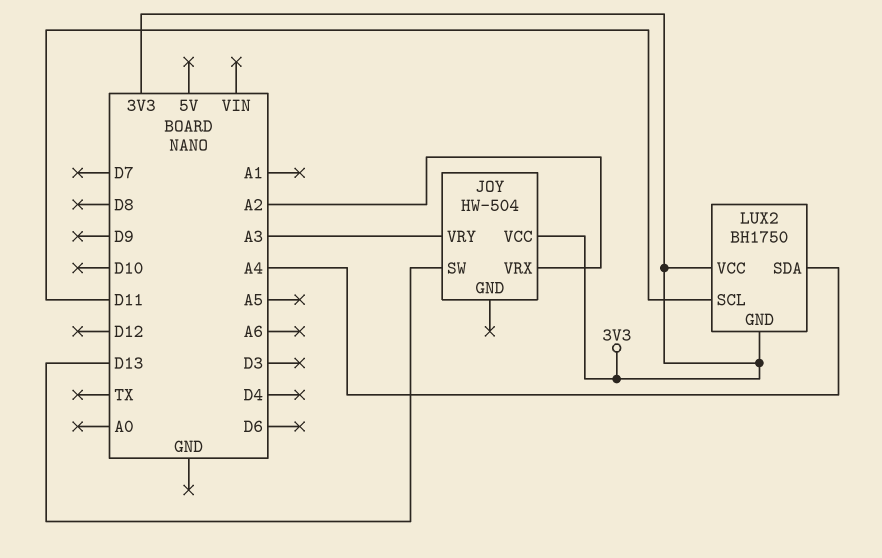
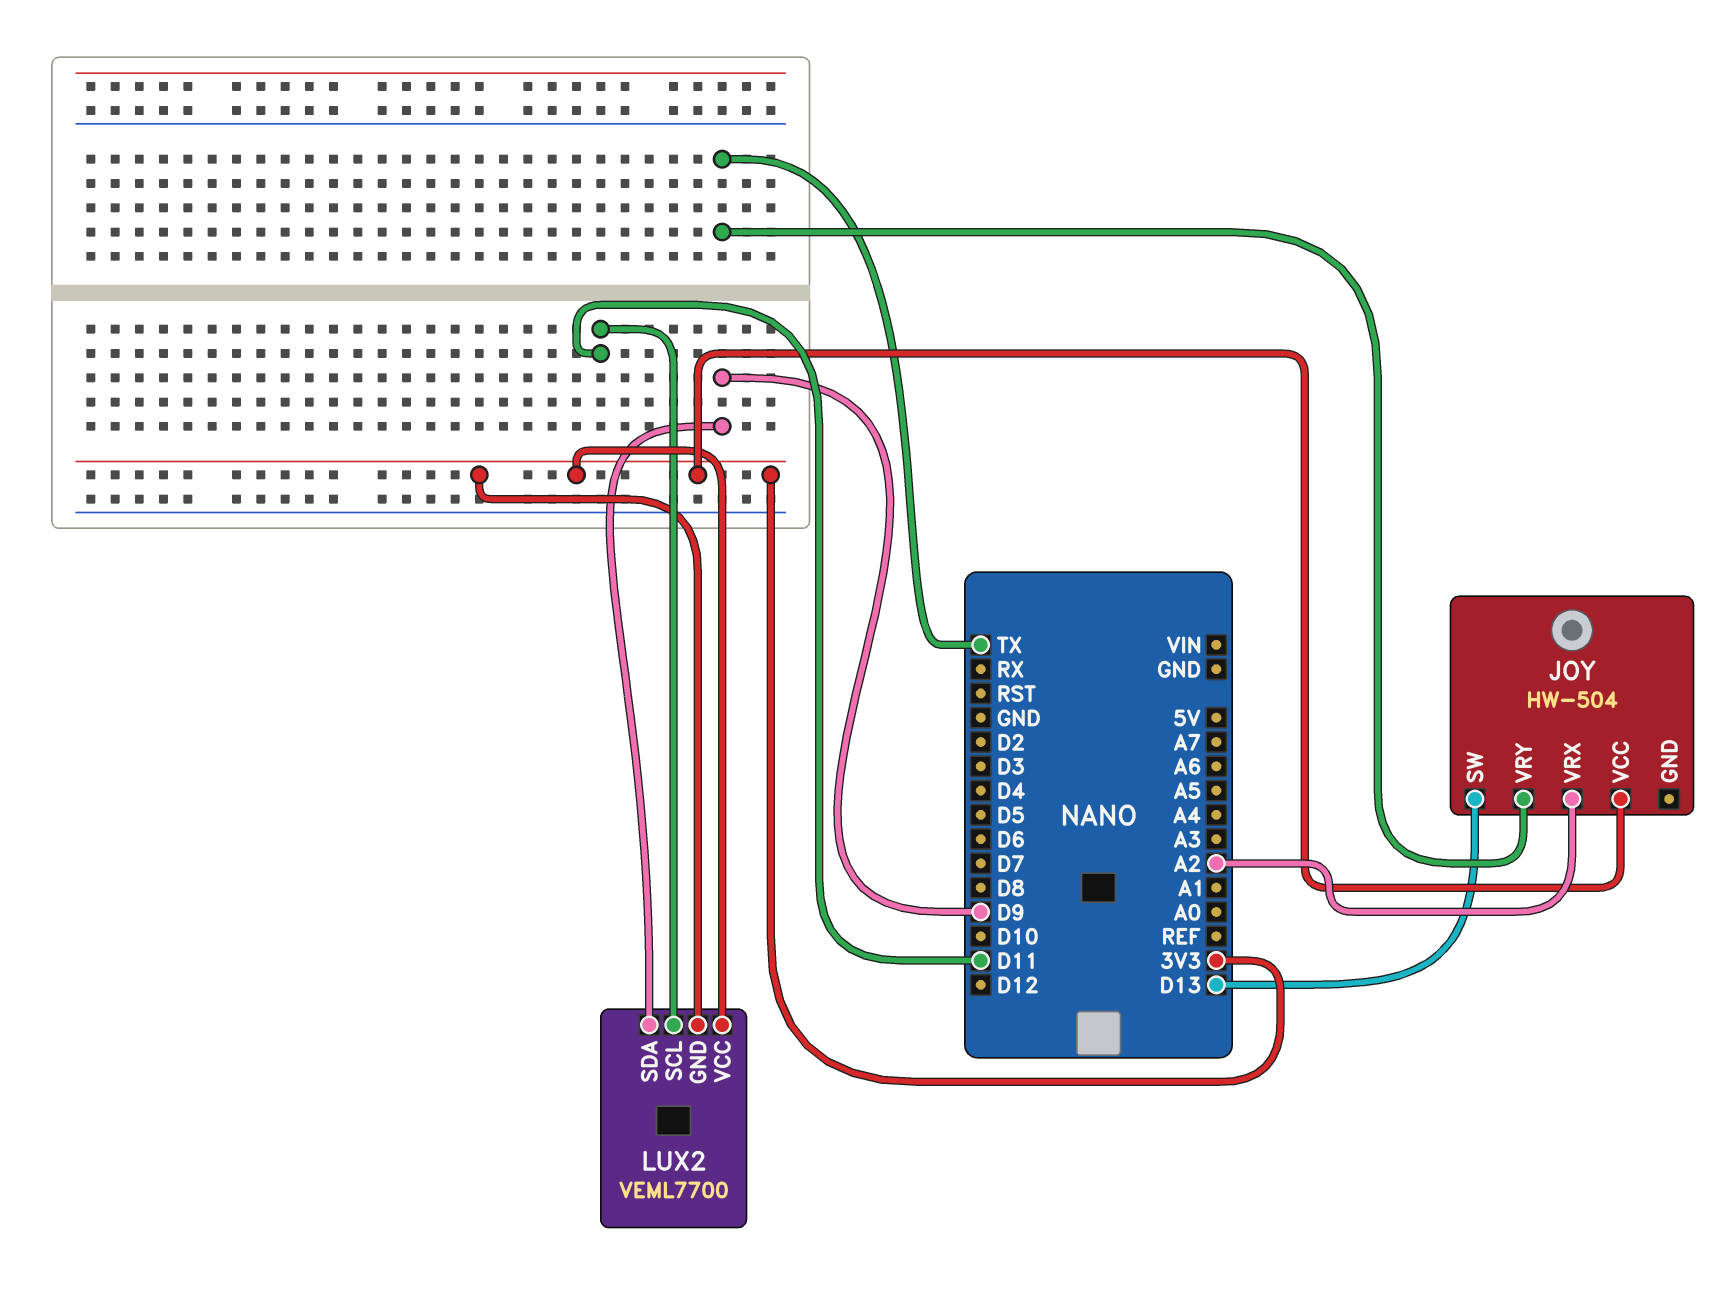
JOY pin VRY: A3 -> TX
LUX2: BH1750 -> VEML7700
LUX2 pin SDA: A4 -> D9

